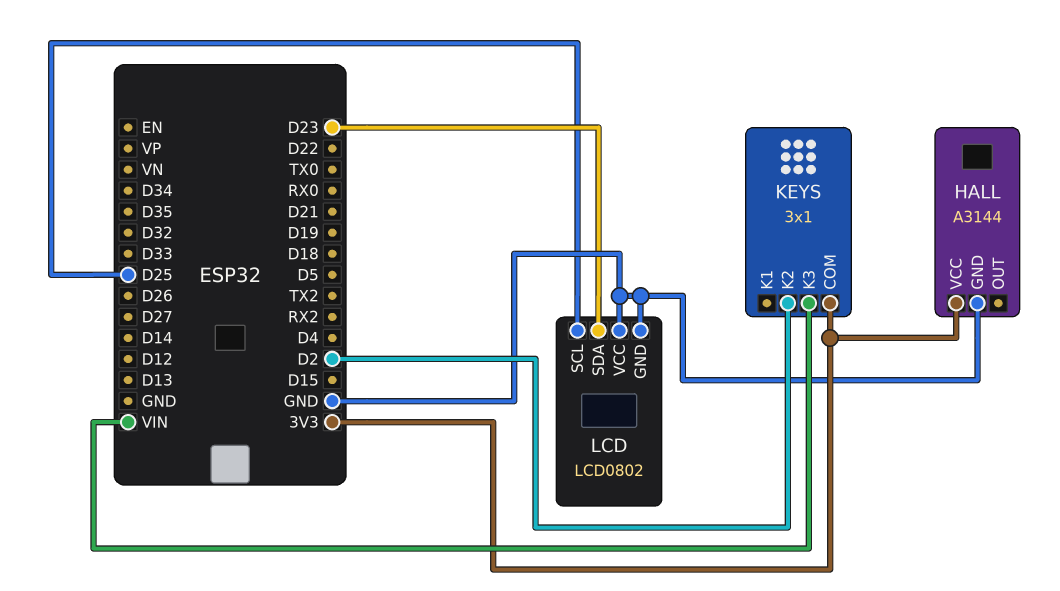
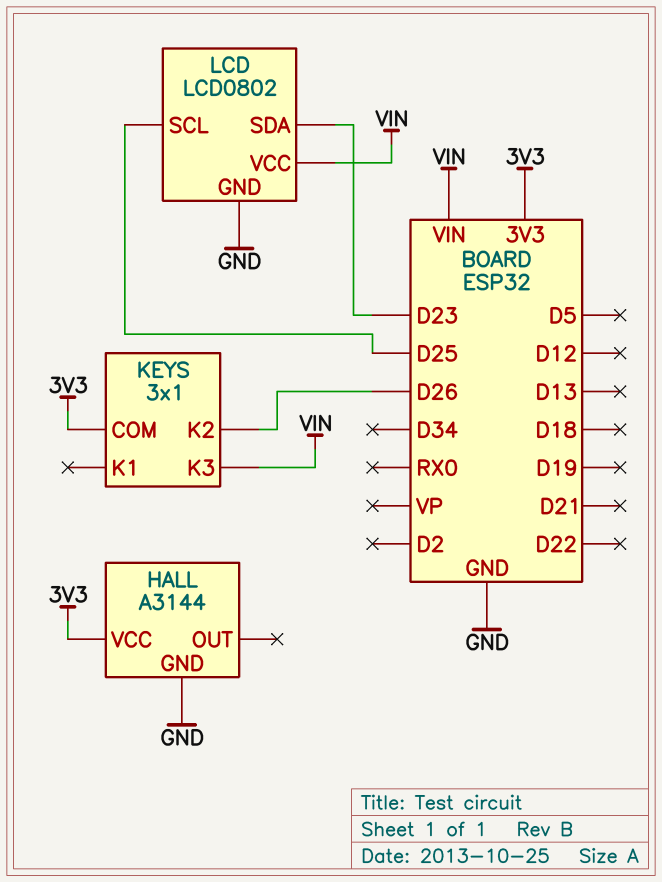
KEYS pin K2: D2 -> D26
LCD pin VCC: GND -> VIN

